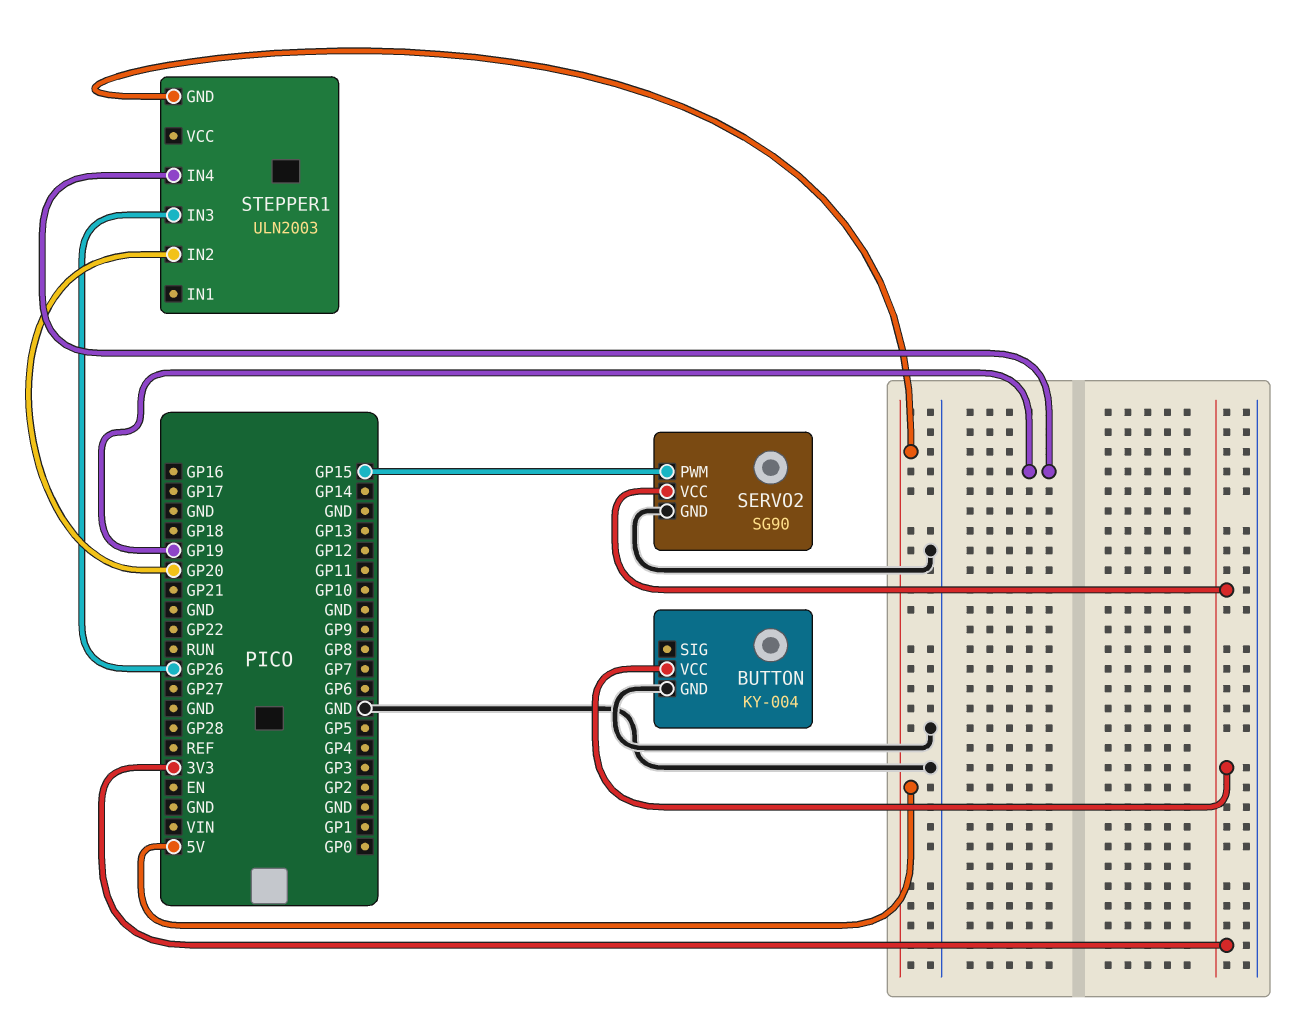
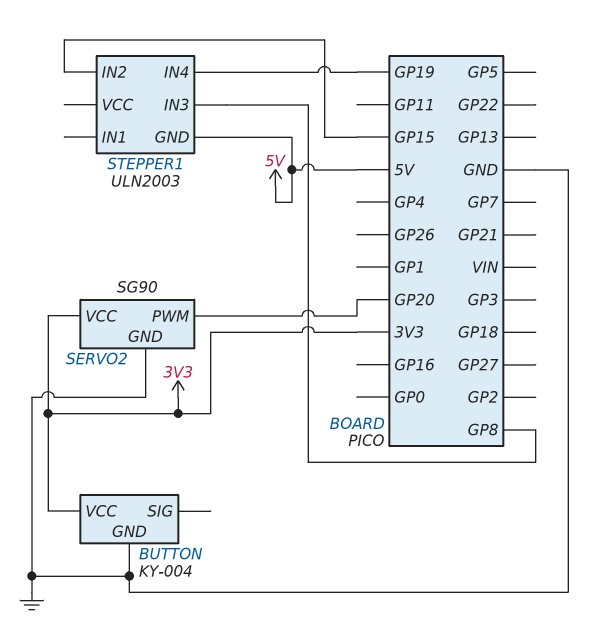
SERVO2 pin PWM: GP15 -> GP20
STEPPER1 pin IN2: GP20 -> GP15
STEPPER1 pin IN3: GP26 -> GP8

